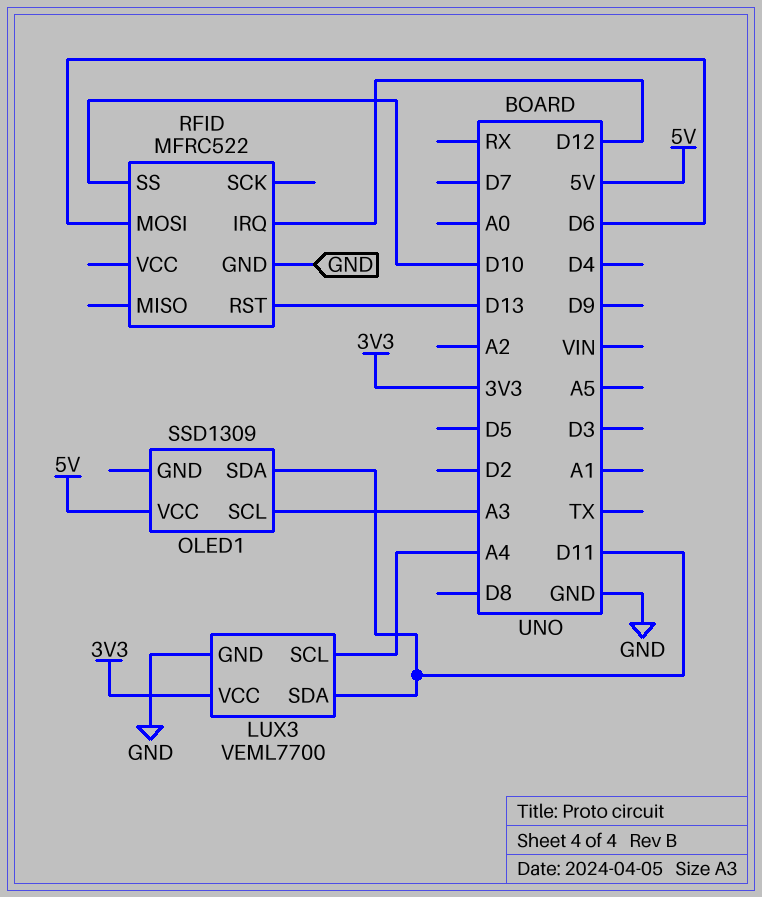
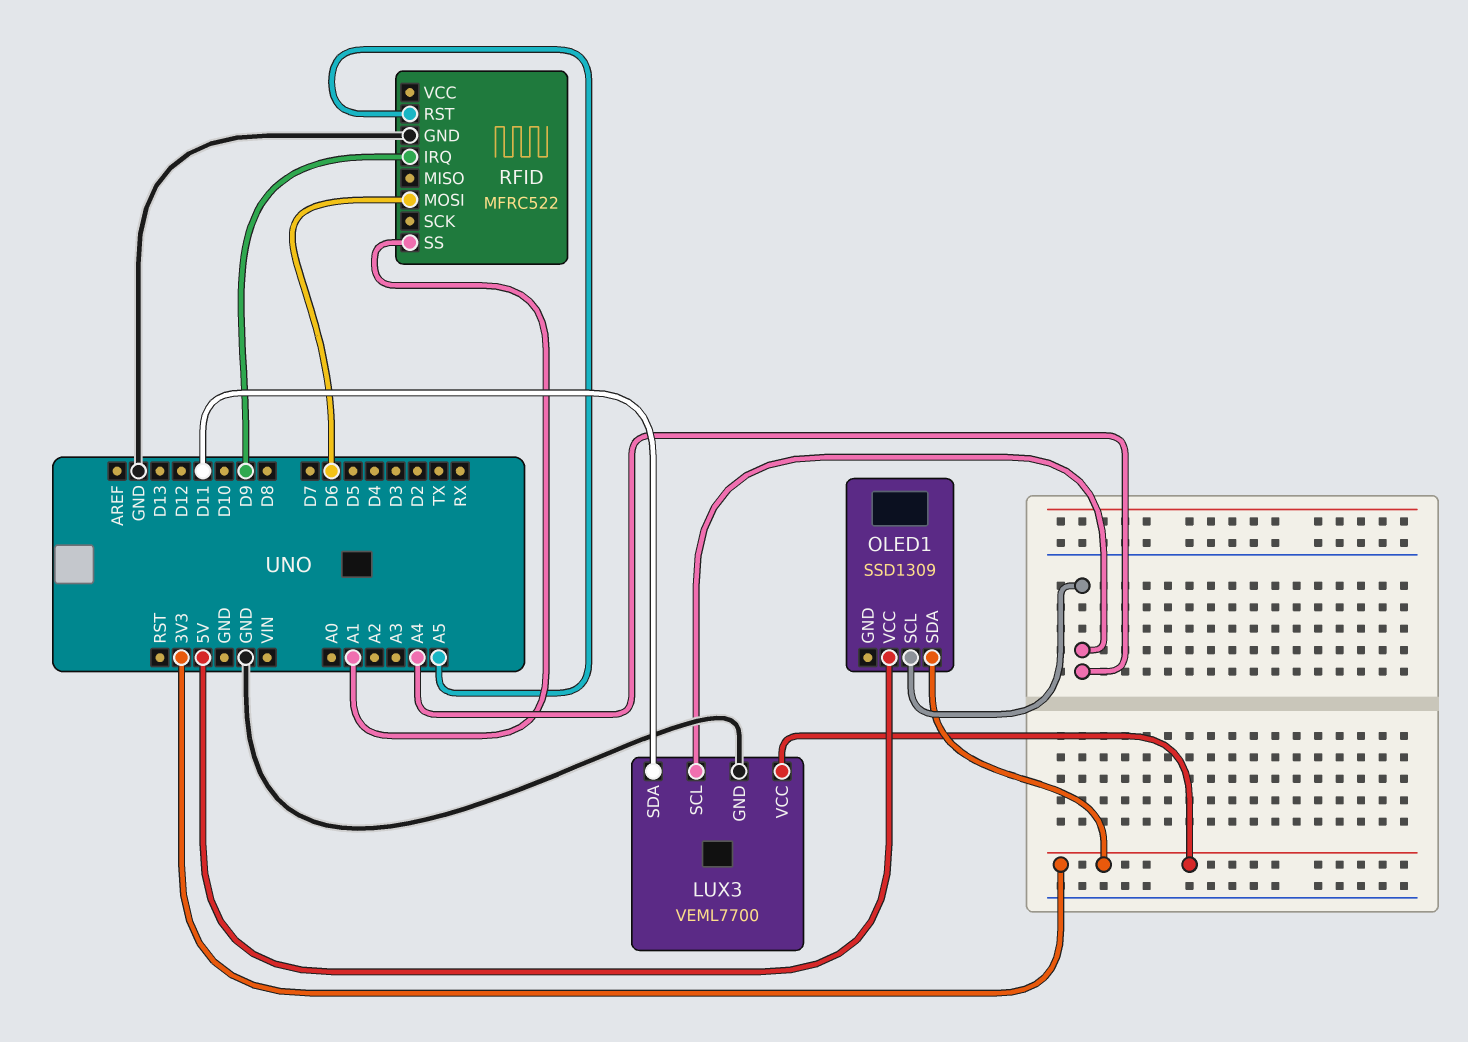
OLED1 pin SCL: A3 -> A4
OLED1 pin SDA: D11 -> 3V3
RFID pin IRQ: D12 -> D9
RFID pin RST: D13 -> A5
RFID pin SS: D10 -> A1

